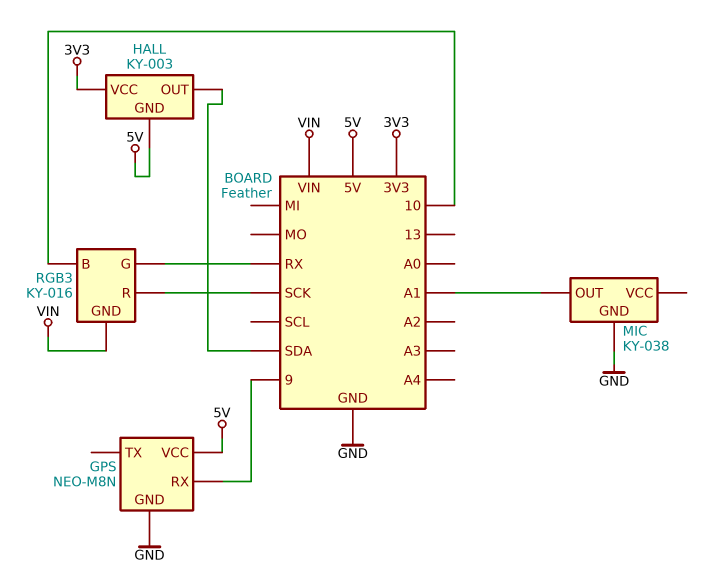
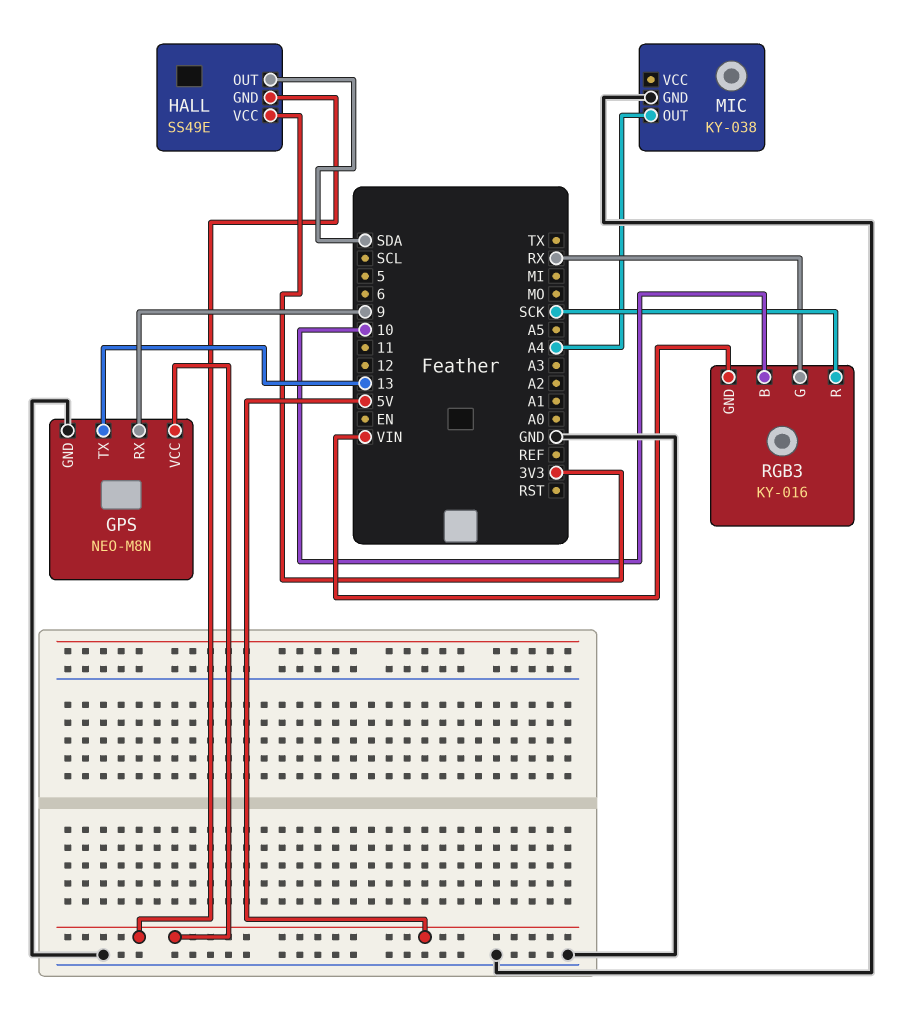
GPS pin TX: none -> 13
HALL: KY-003 -> SS49E
MIC pin OUT: A1 -> A4

